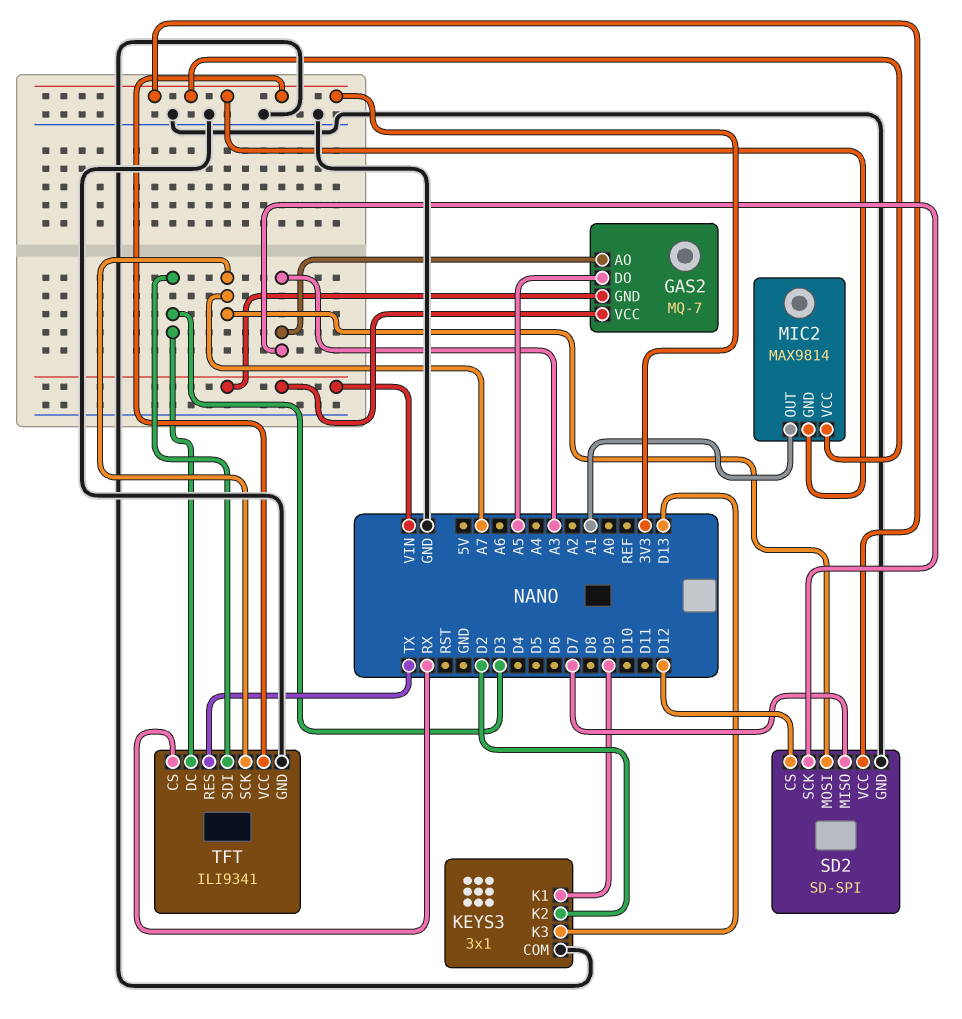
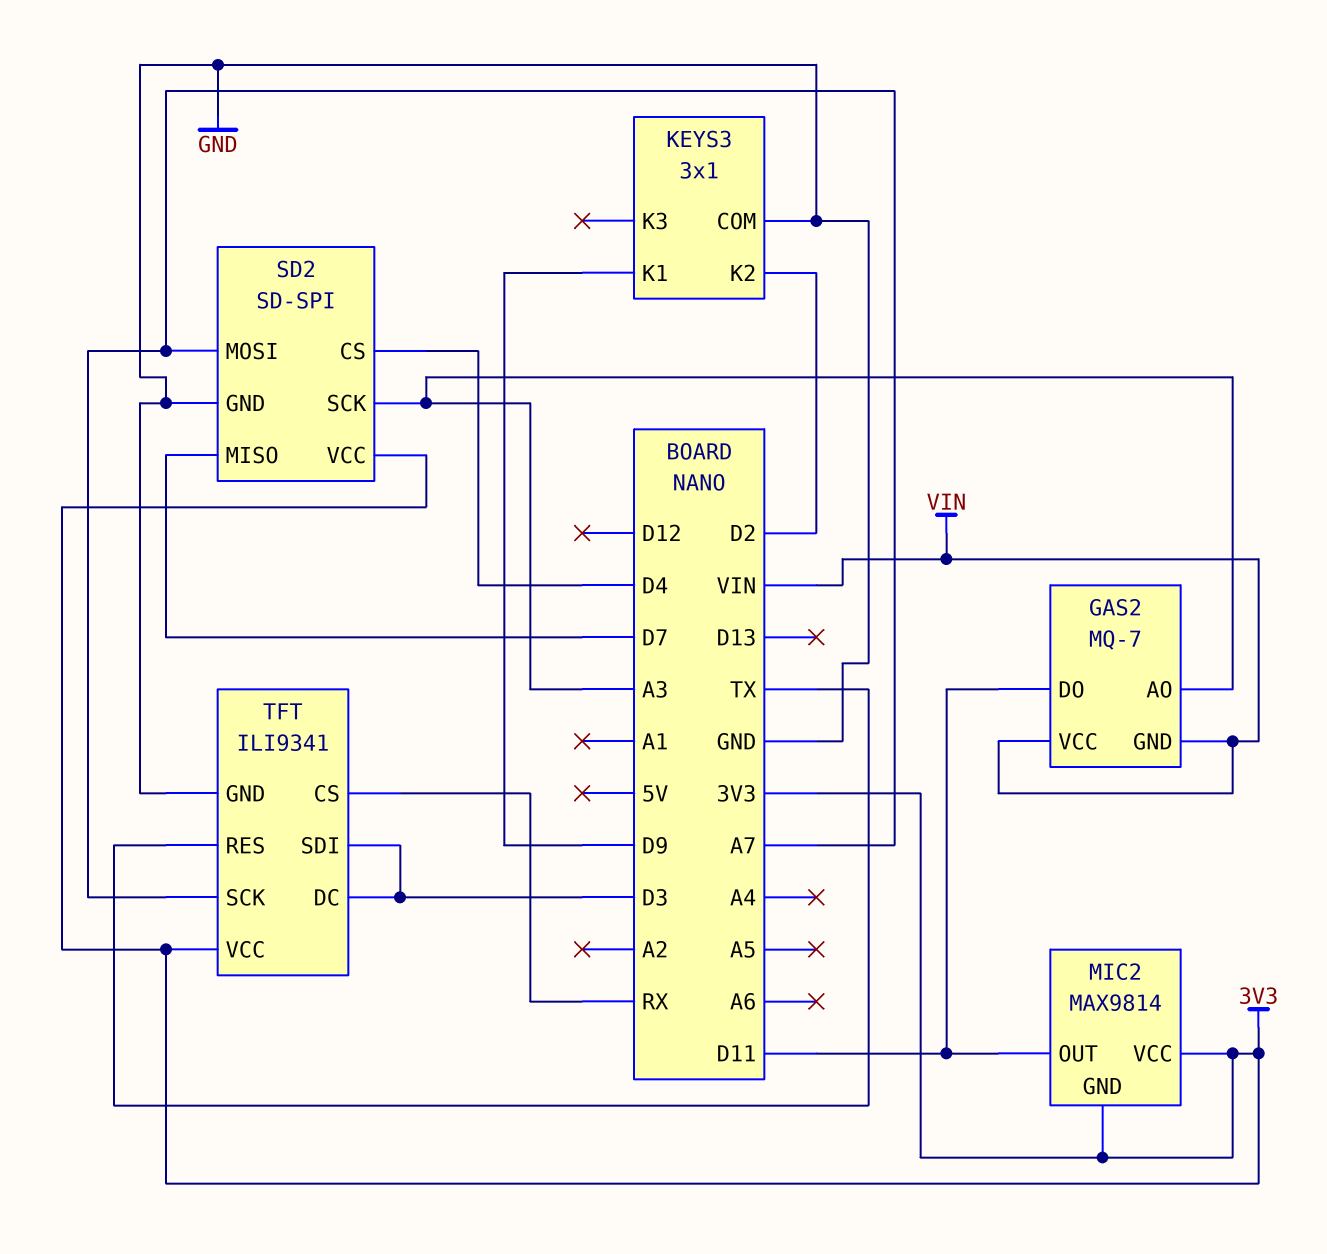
GAS2 pin DO: A5 -> D11
KEYS3 pin K3: D13 -> none
MIC2 pin OUT: A1 -> D11
SD2 pin CS: D12 -> D4

